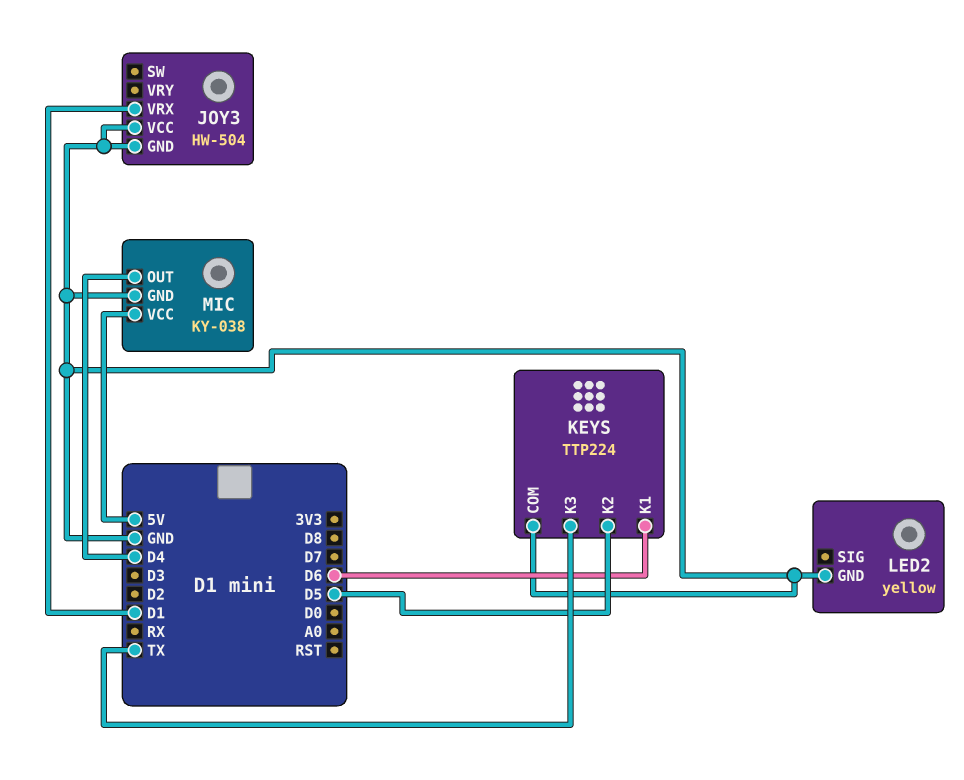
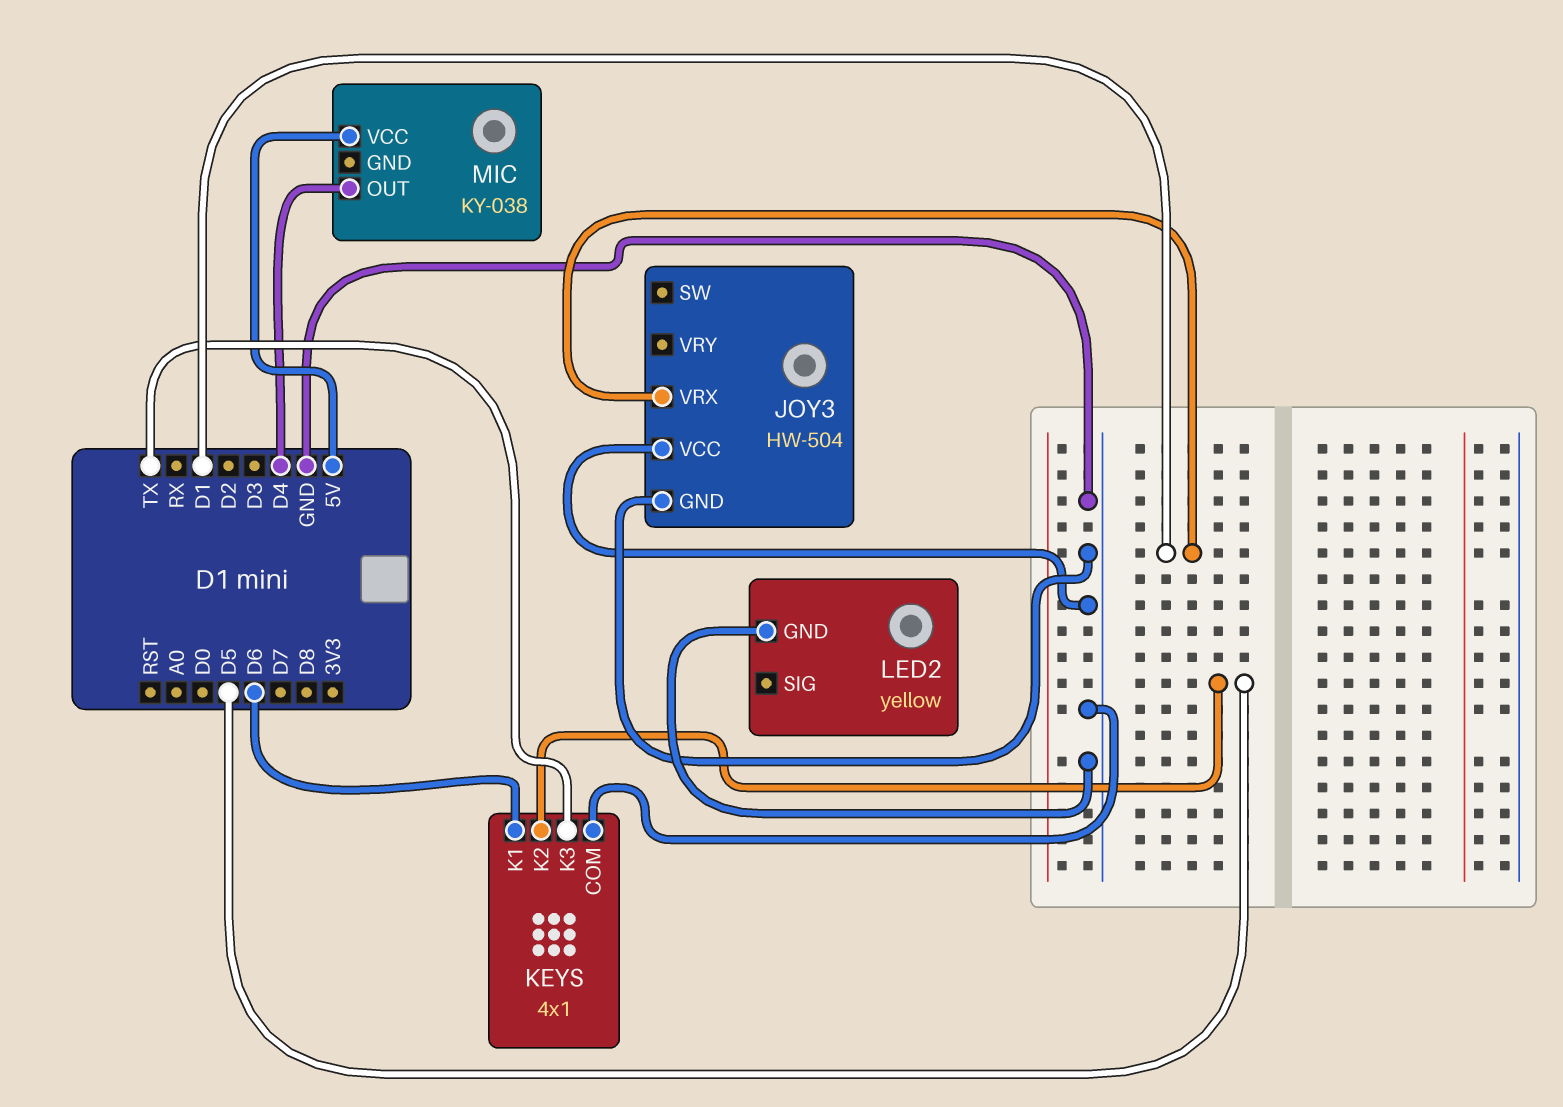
KEYS: TTP224 -> 4x1
MIC pin GND: GND -> none

